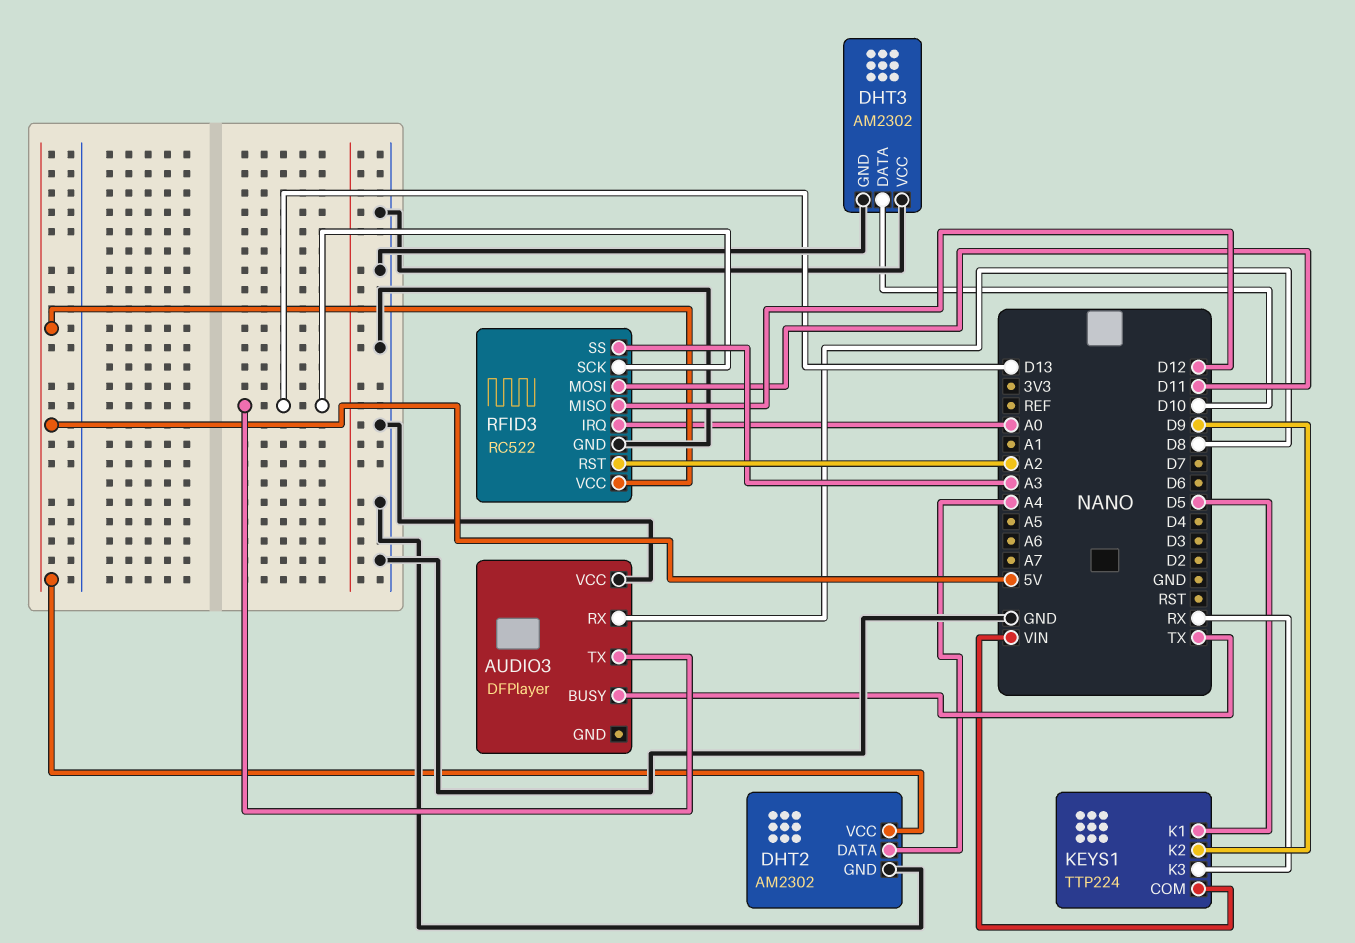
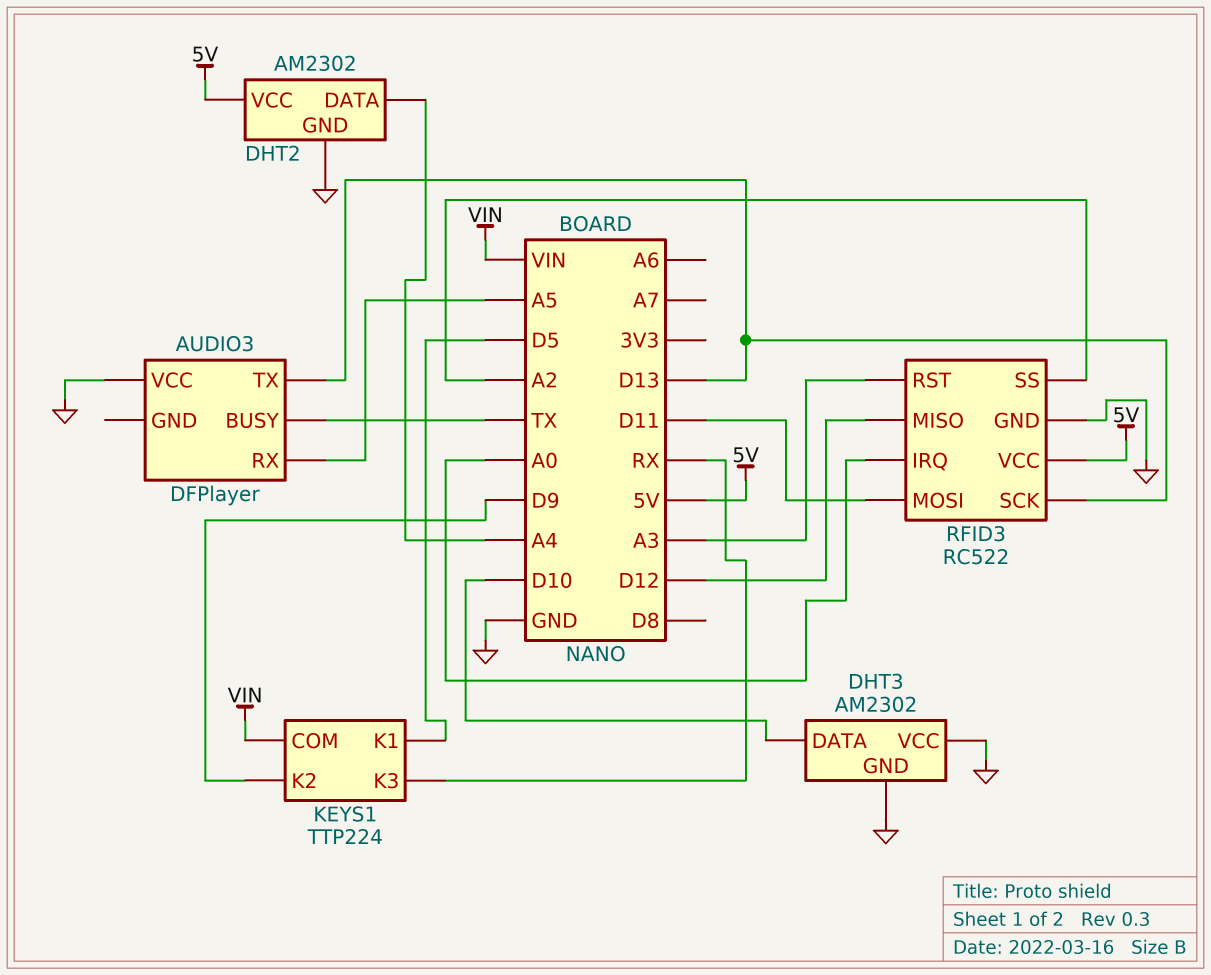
AUDIO3 pin RX: D8 -> A5
RFID3 pin RST: A2 -> A3
RFID3 pin SS: A3 -> A2

